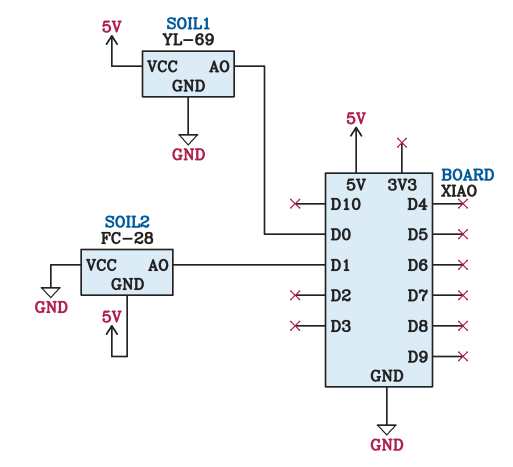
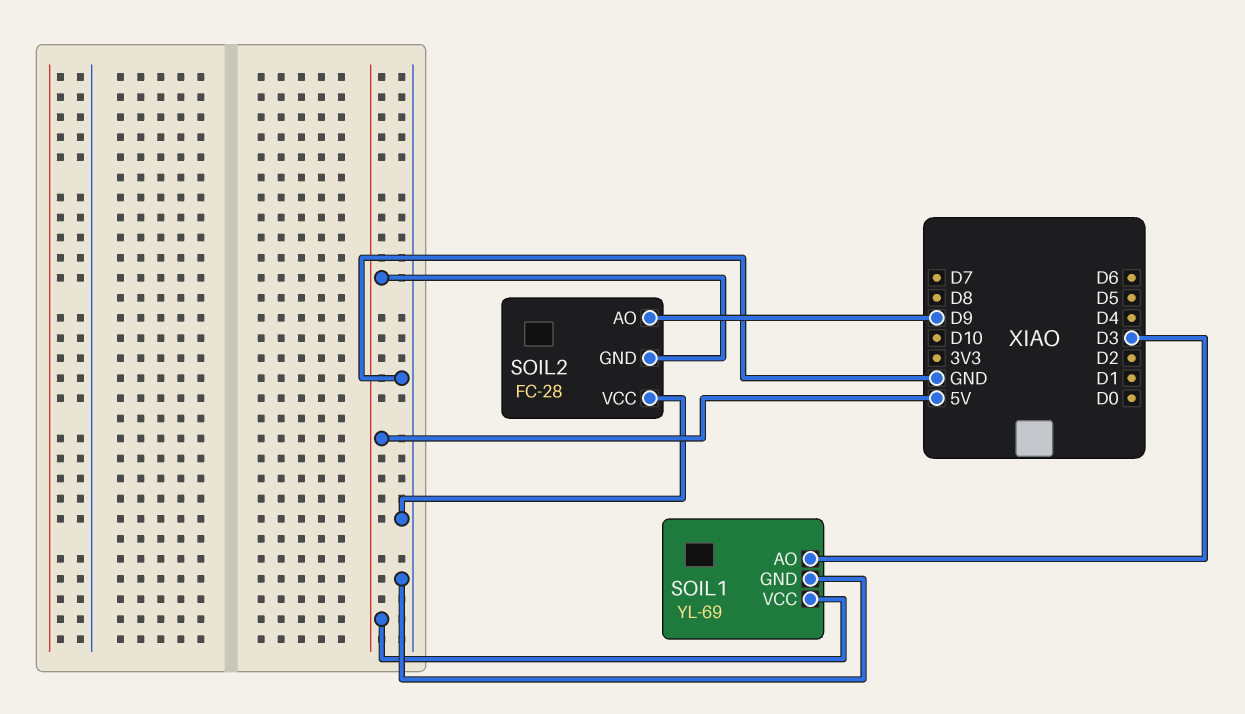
SOIL1 pin AO: D0 -> D3
SOIL2 pin AO: D1 -> D9

